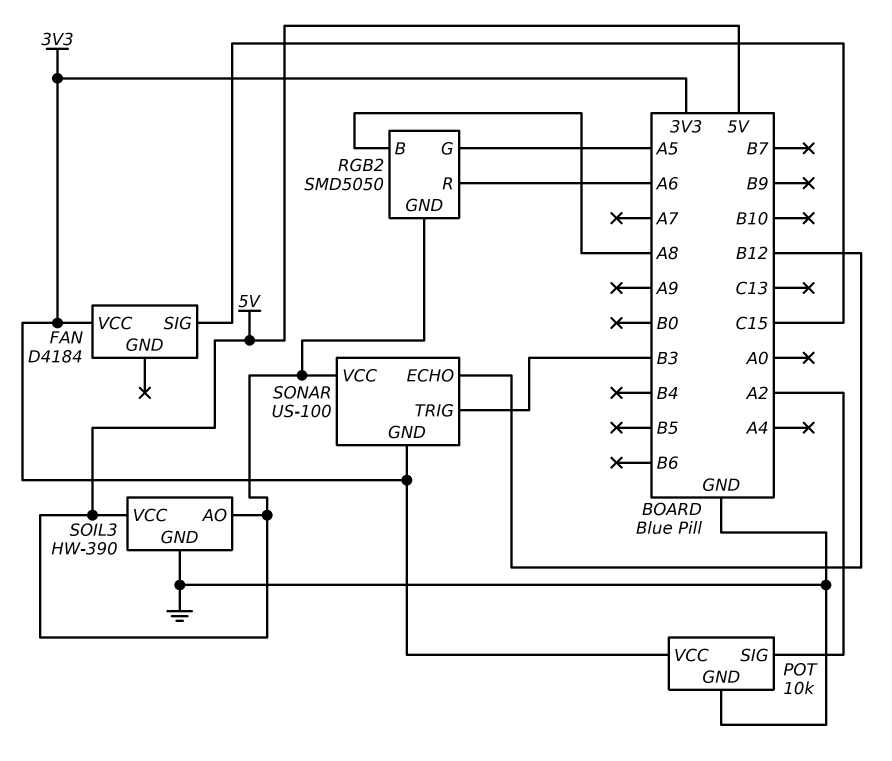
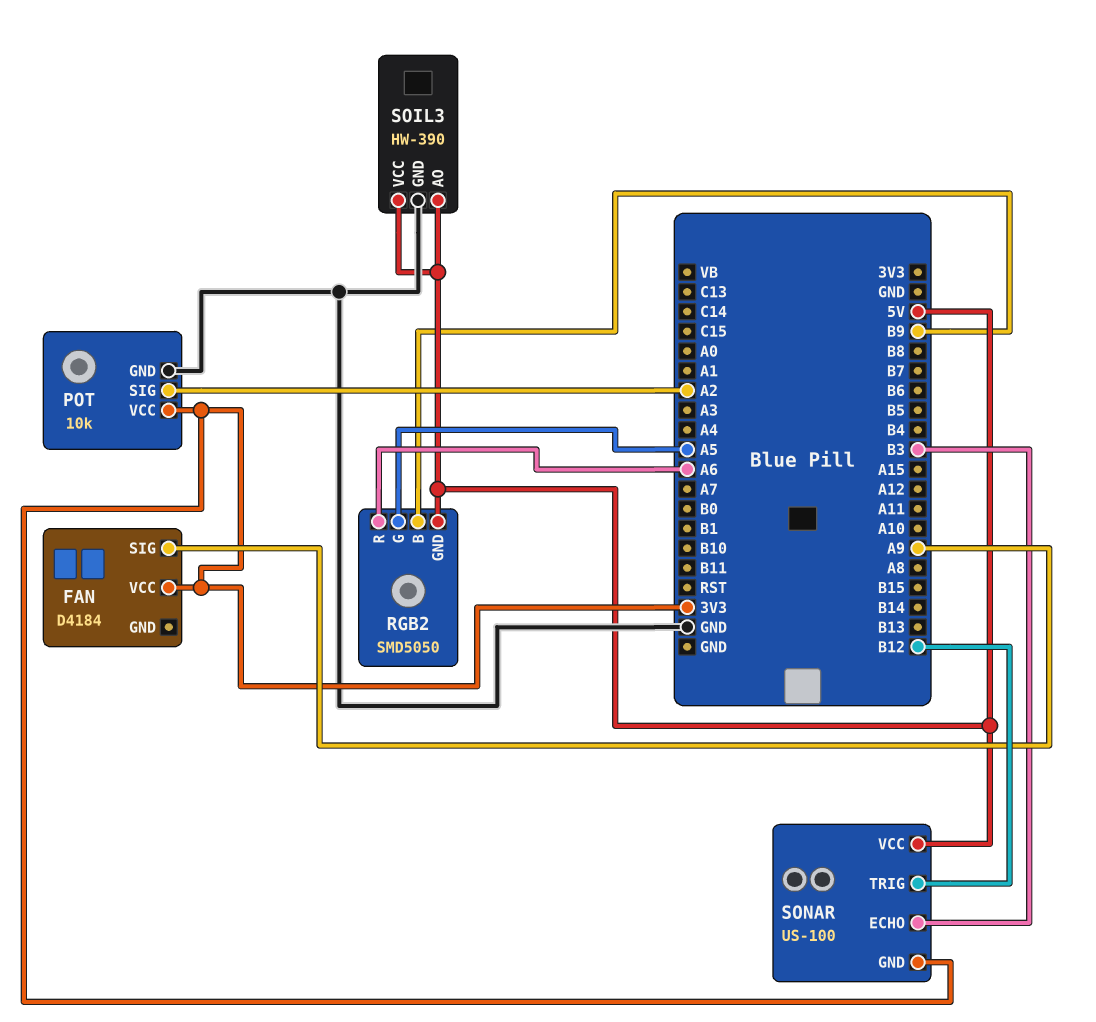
FAN pin SIG: C15 -> A9
RGB2 pin B: A8 -> B9
SONAR pin ECHO: B12 -> B3
SONAR pin TRIG: B3 -> B12

